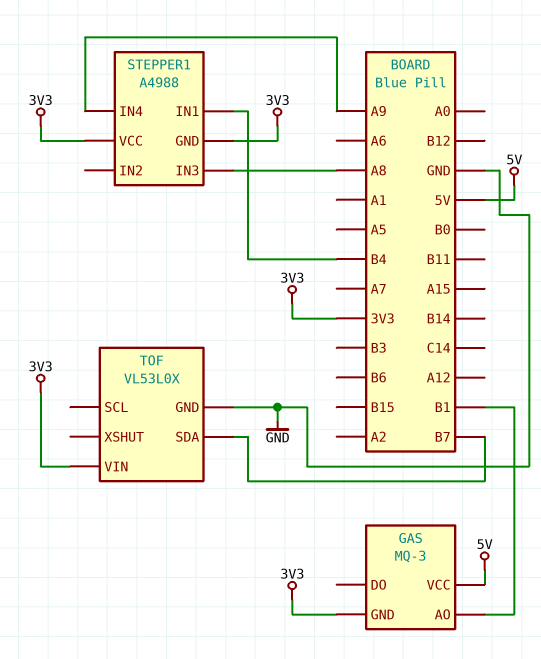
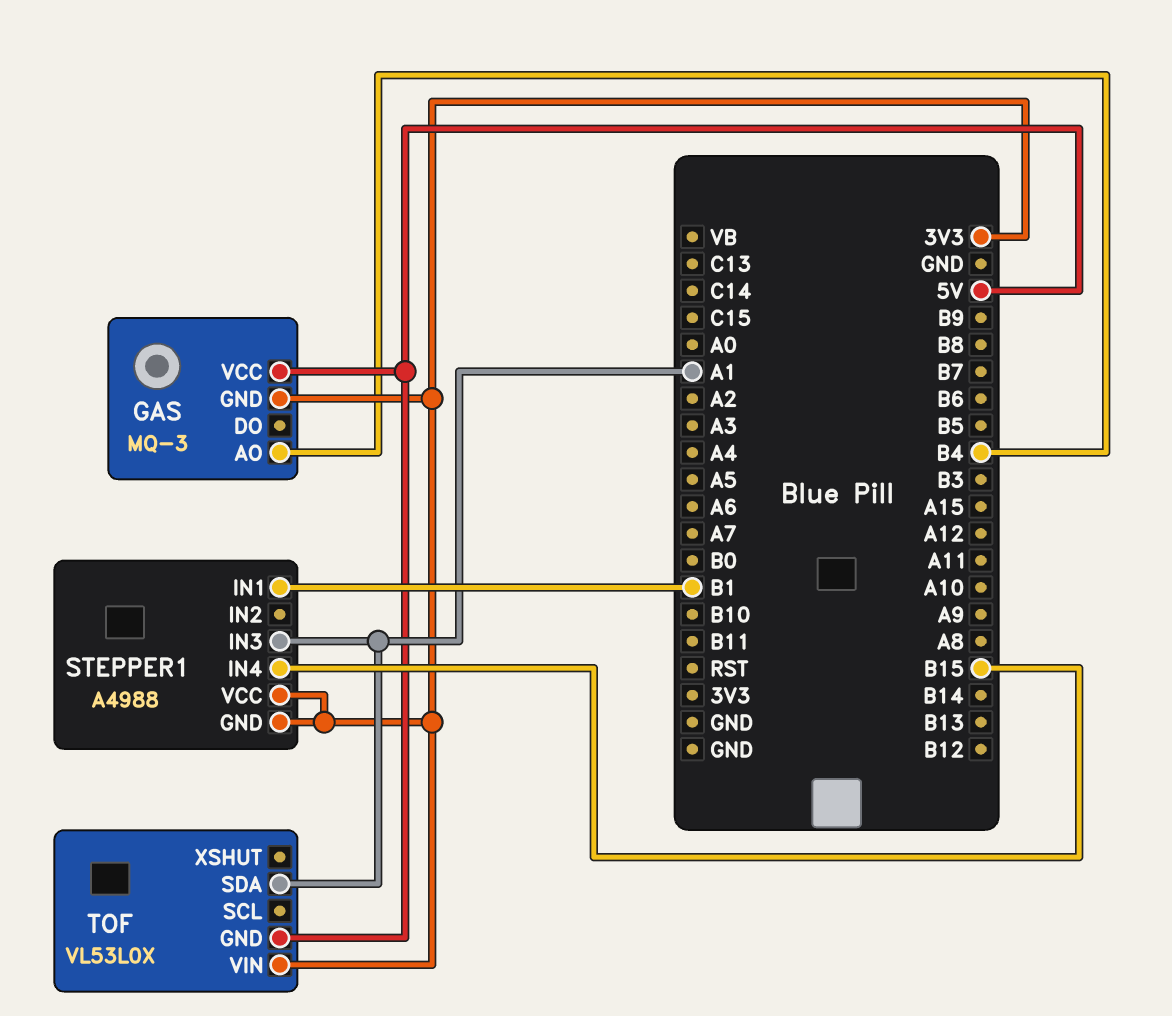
GAS pin AO: B1 -> B4
STEPPER1 pin IN1: B4 -> B1
STEPPER1 pin IN3: A8 -> A1
STEPPER1 pin IN4: A9 -> B15
TOF pin GND: GND -> 5V
TOF pin SDA: B7 -> A1

